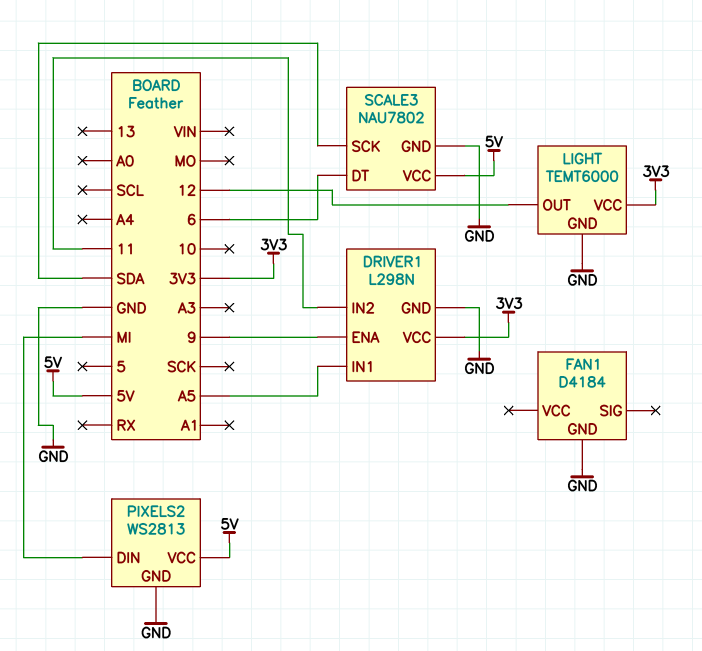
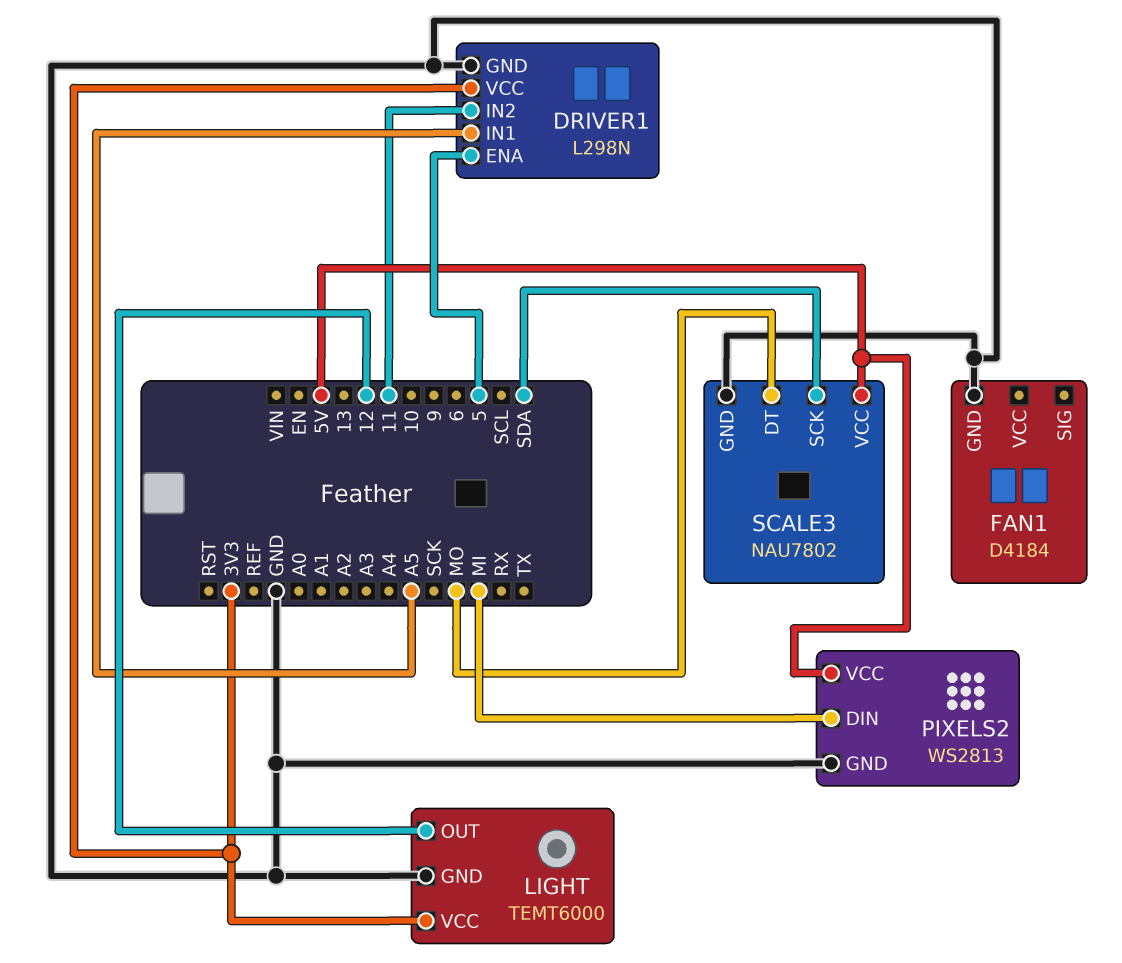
DRIVER1 pin ENA: 9 -> 5
SCALE3 pin DT: 6 -> MO

